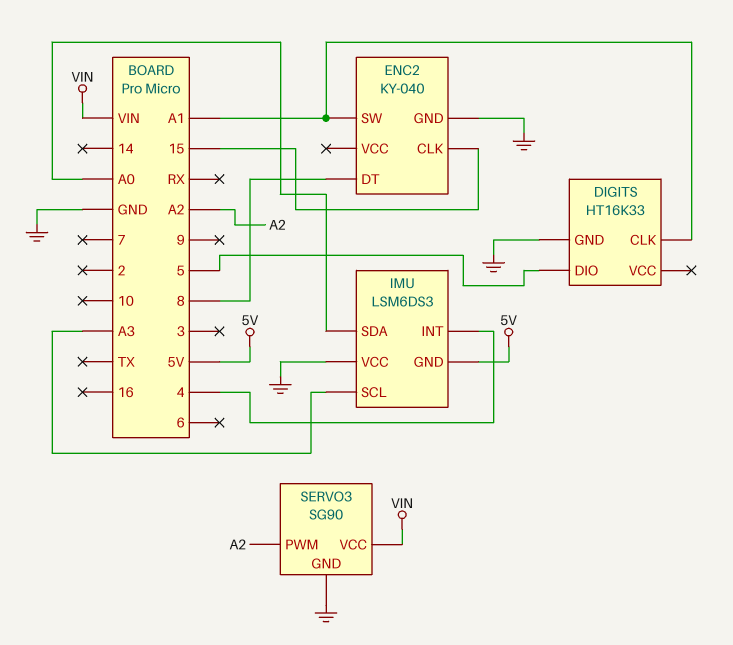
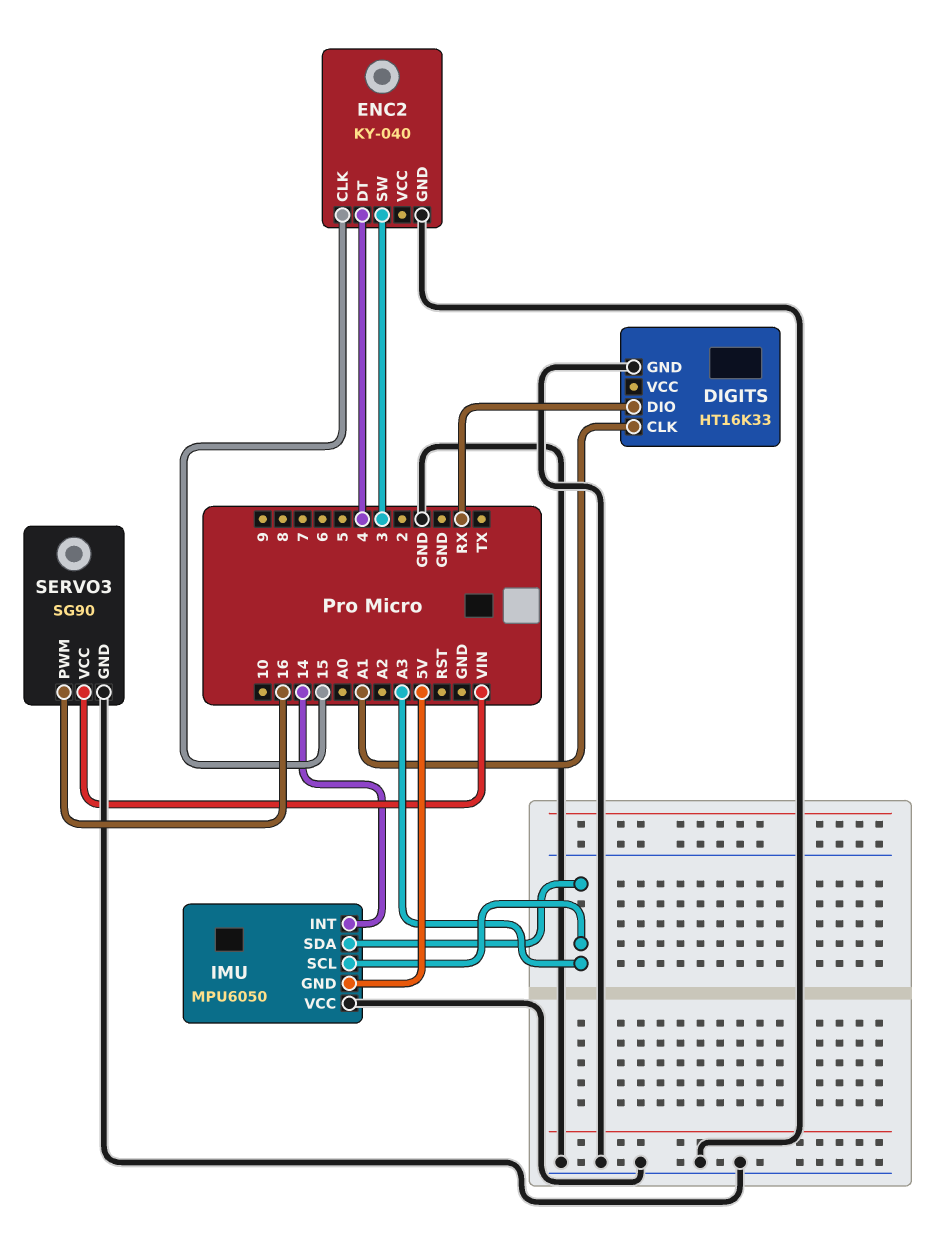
DIGITS pin DIO: 5 -> RX
ENC2 pin DT: 8 -> 4
ENC2 pin SW: A1 -> 3
IMU: LSM6DS3 -> MPU6050
IMU pin INT: 4 -> 14
IMU pin SDA: A0 -> A3
SERVO3 pin PWM: A2 -> 16

